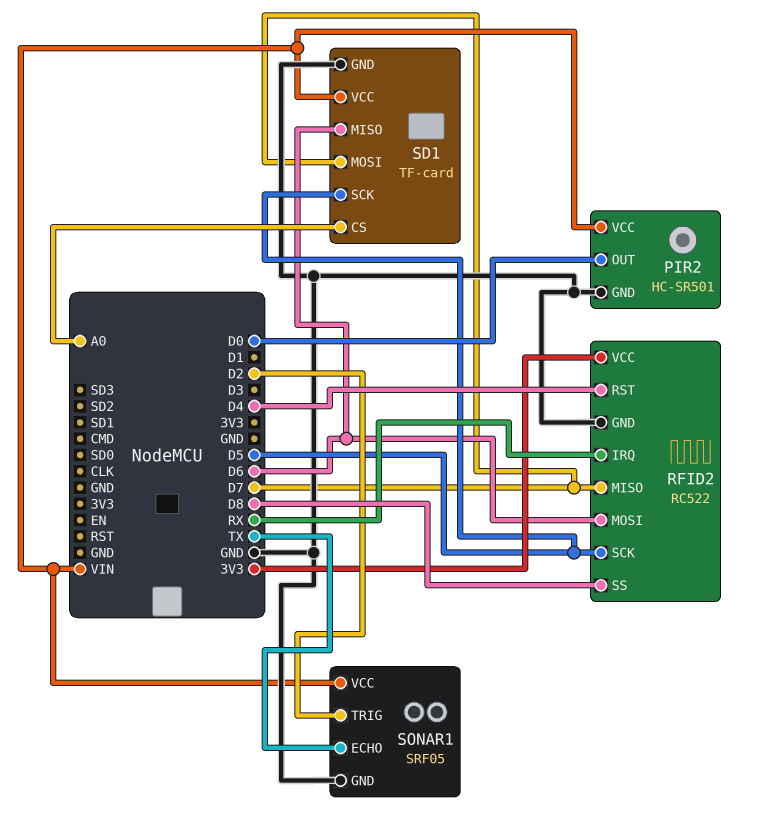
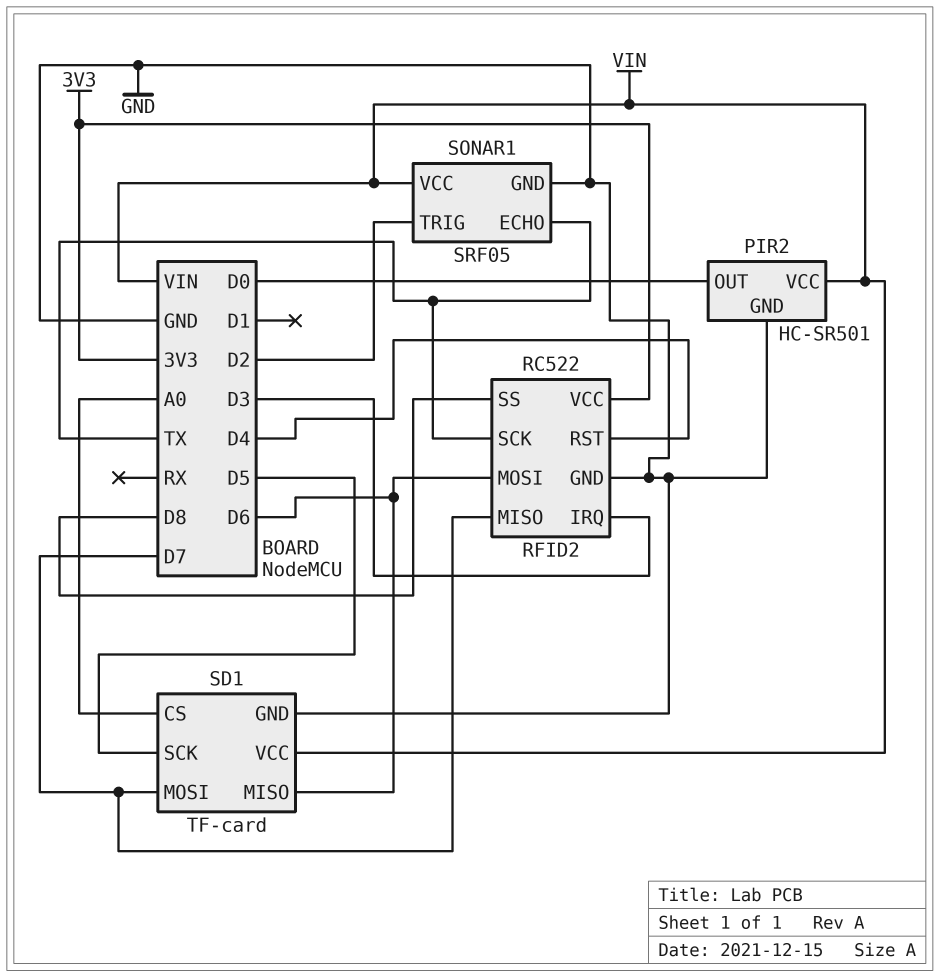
RFID2 pin IRQ: RX -> D3
RFID2 pin SCK: D5 -> TX

